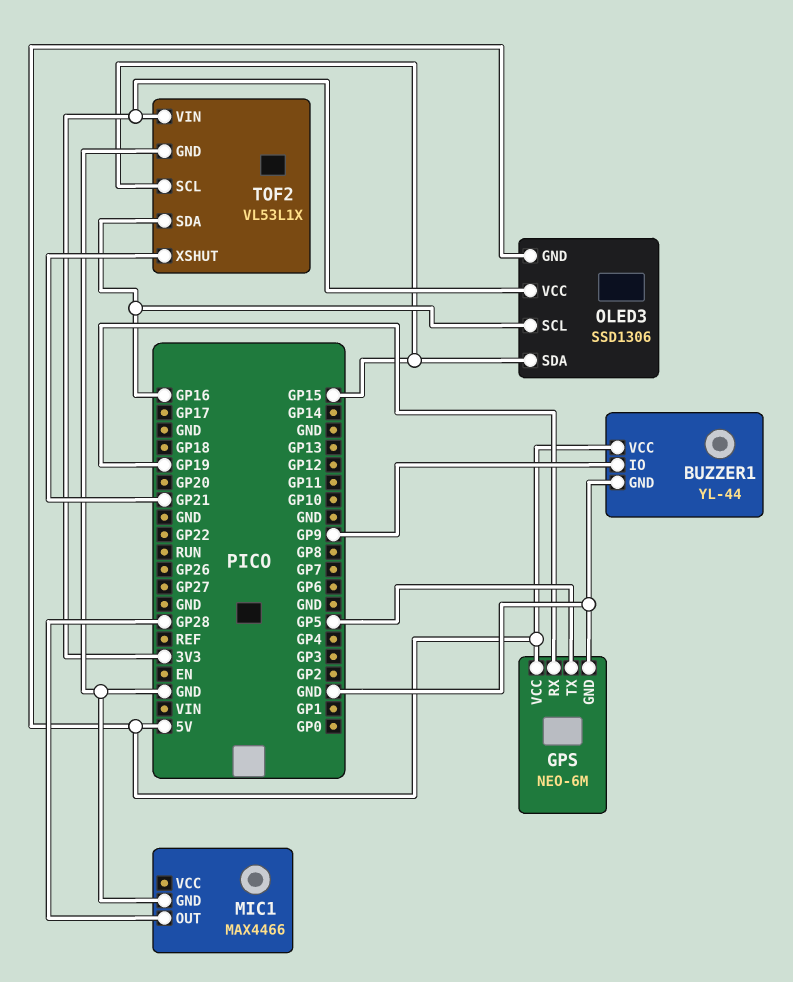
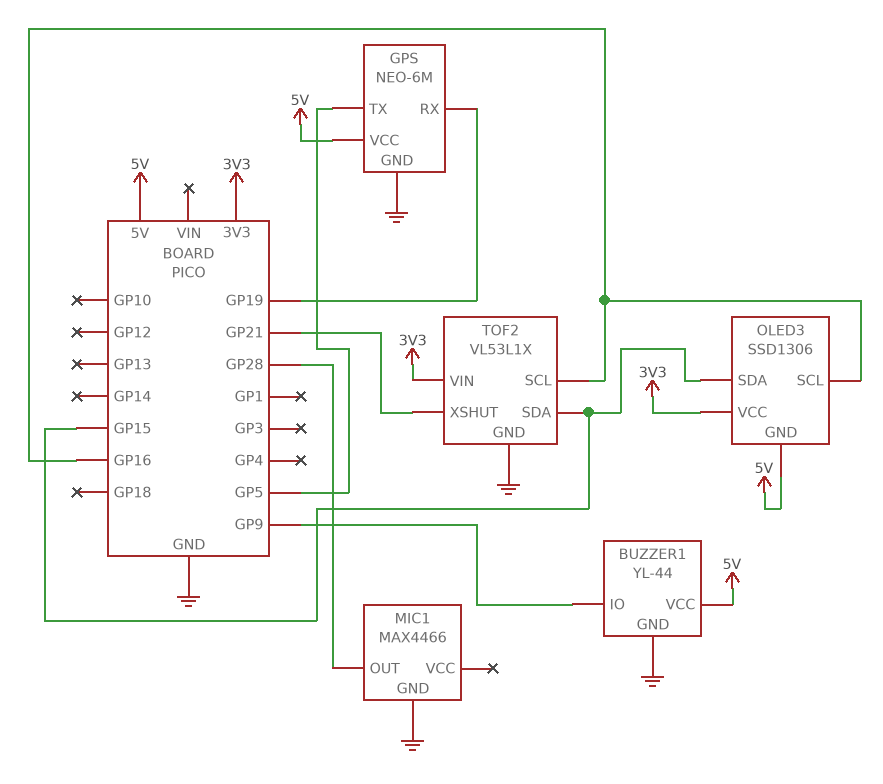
TOF2 pin SCL: GP15 -> GP16
TOF2 pin SDA: GP16 -> GP15

